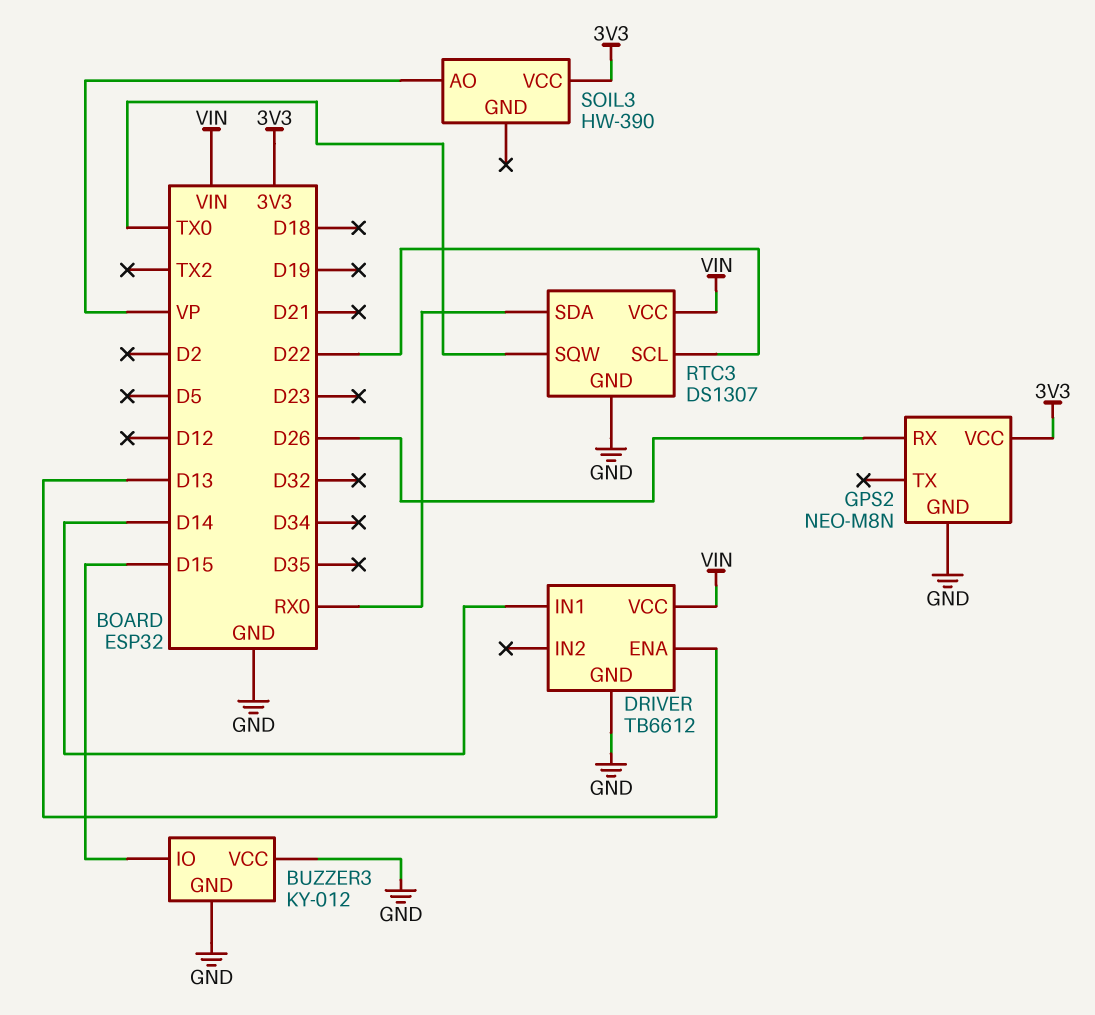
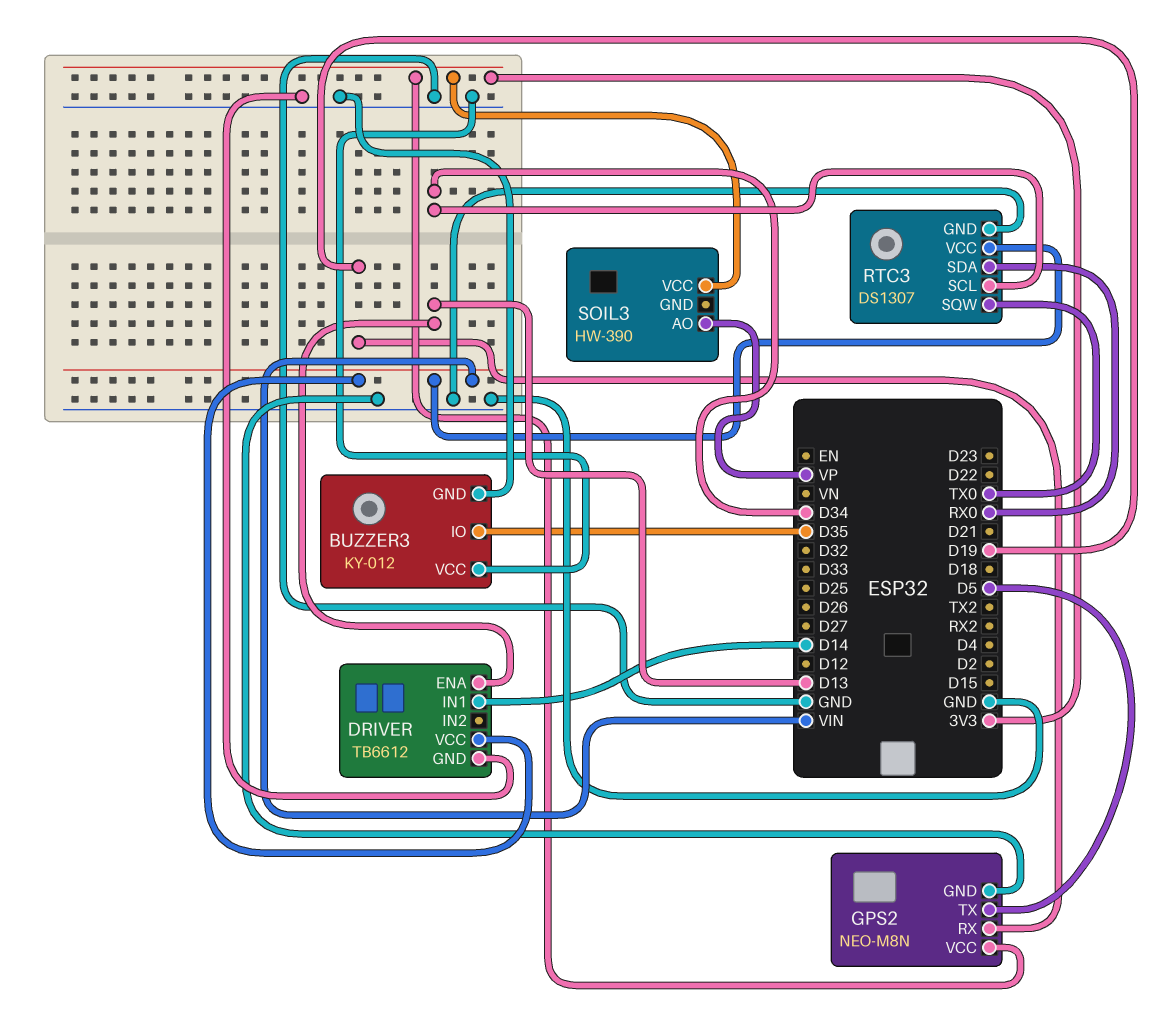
BUZZER3 pin IO: D15 -> D35
GPS2 pin RX: D26 -> D19
GPS2 pin TX: none -> D5
RTC3 pin SCL: D22 -> D34

